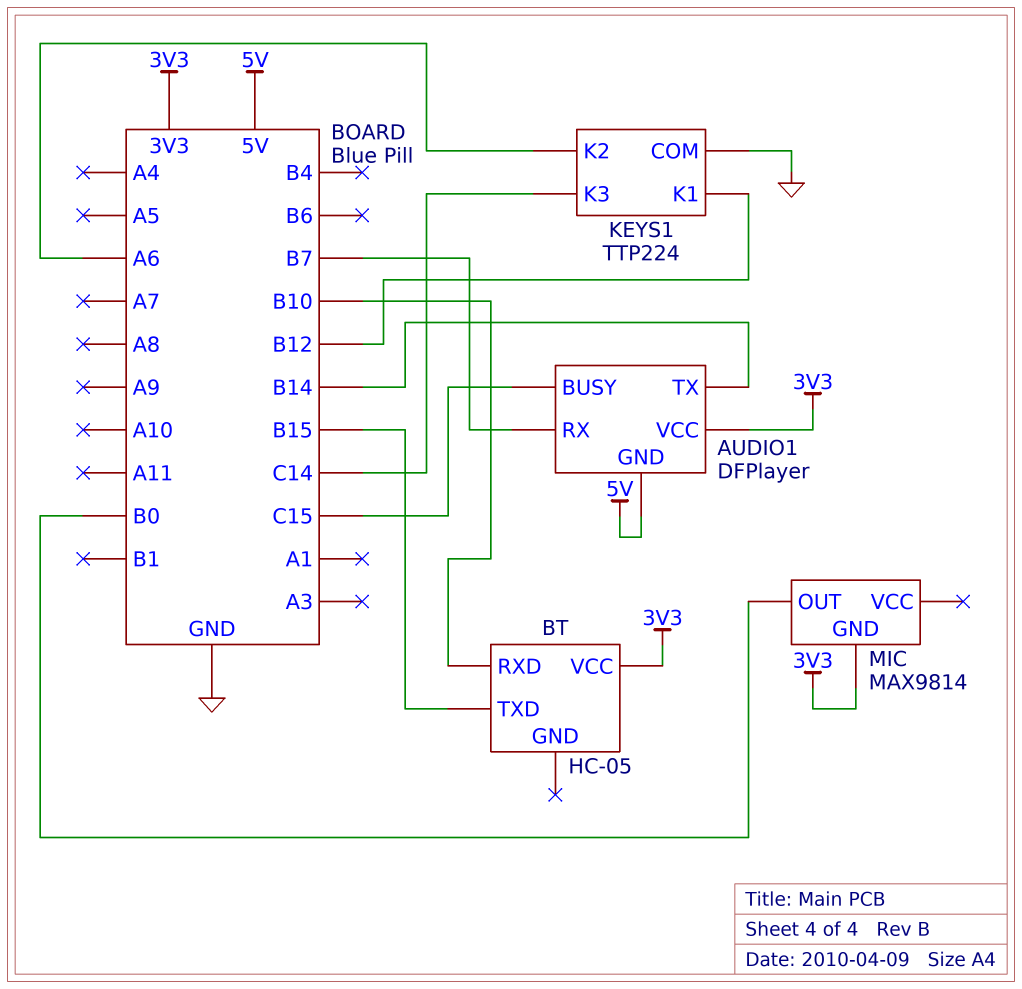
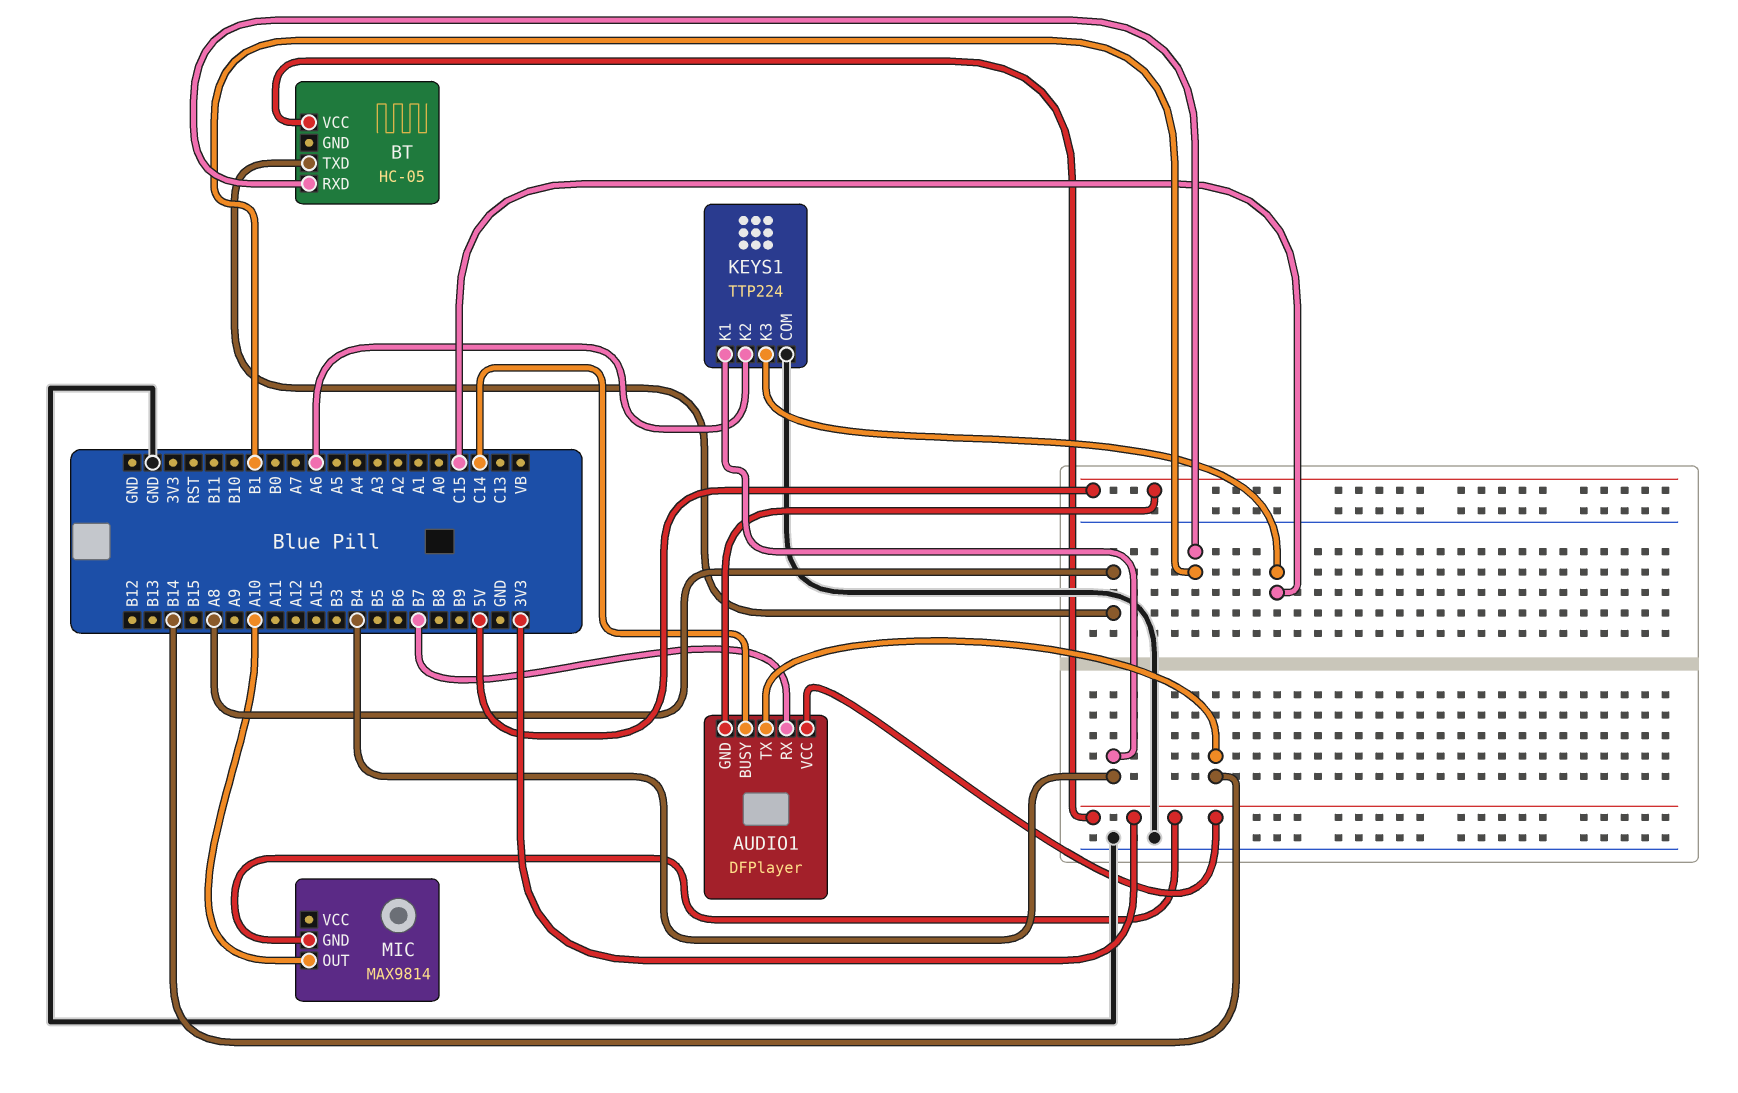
AUDIO1 pin BUSY: C15 -> C14
BT pin RXD: B10 -> B1
BT pin TXD: B15 -> A8
KEYS1 pin K1: B12 -> B4
KEYS1 pin K3: C14 -> C15
MIC pin OUT: B0 -> A10

